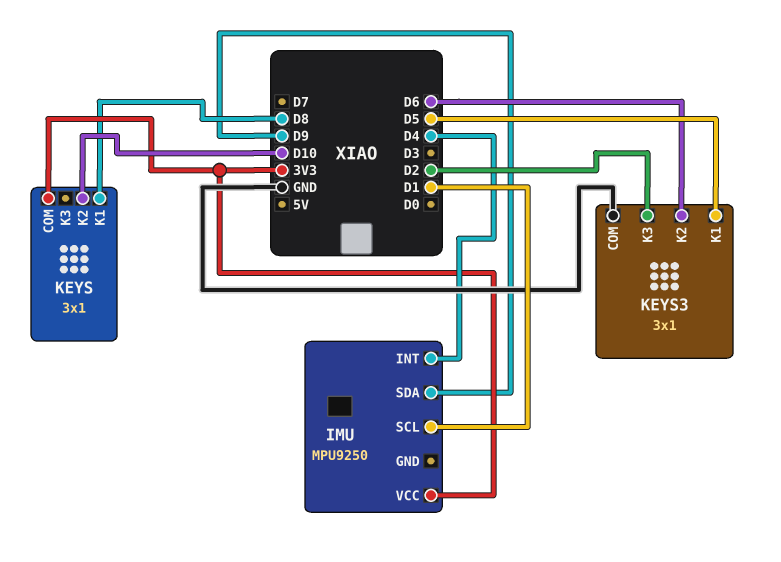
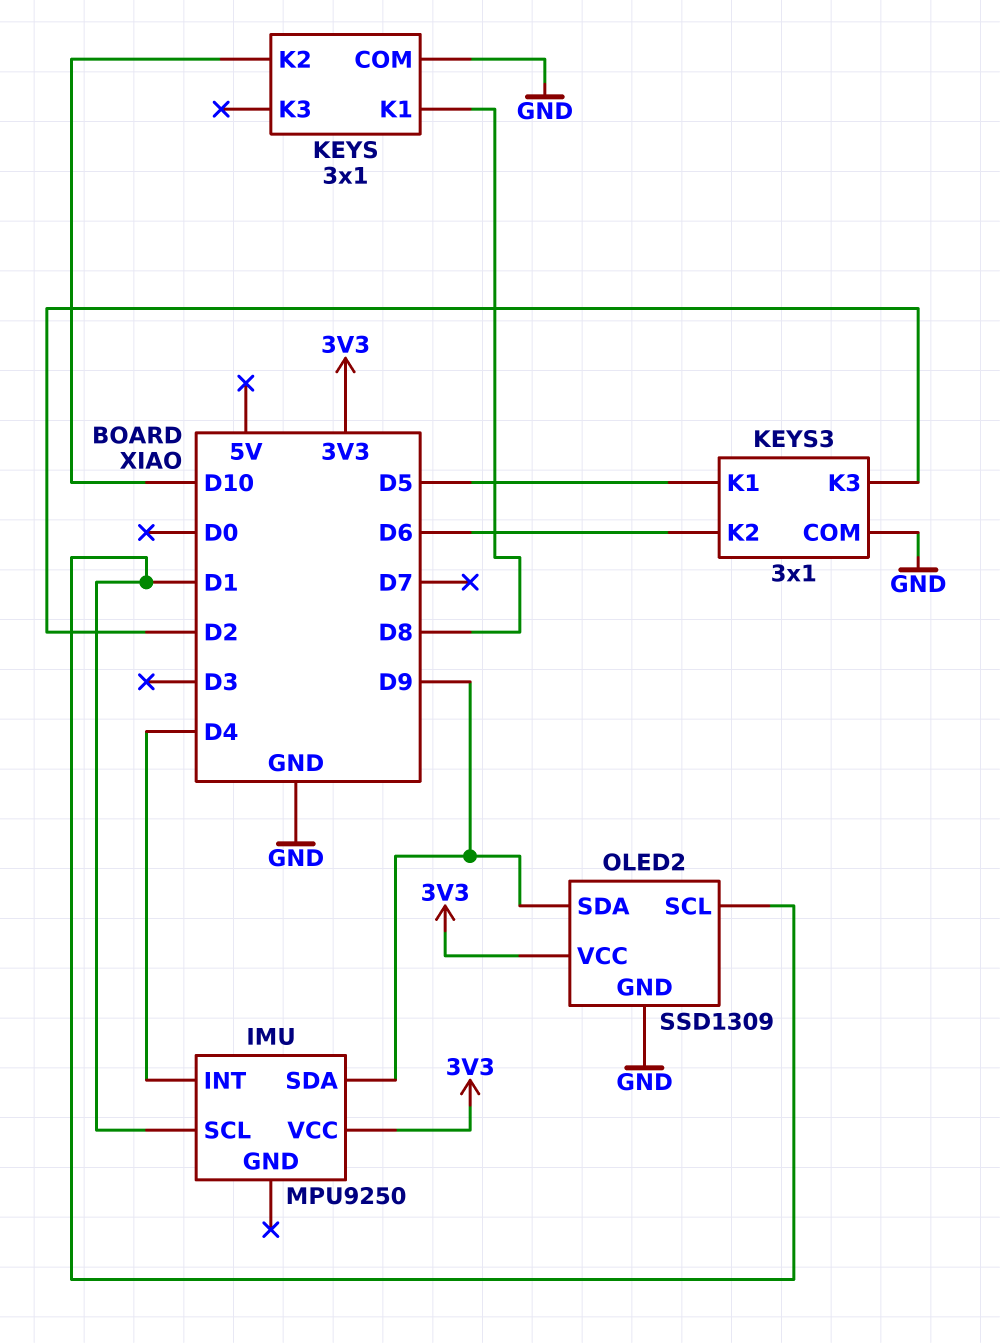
KEYS pin COM: 3V3 -> GND
OLED2: none -> SSD1309
OLED2 pin GND: none -> GND
OLED2 pin SCL: none -> D1
OLED2 pin SDA: none -> D9
OLED2 pin VCC: none -> 3V3

